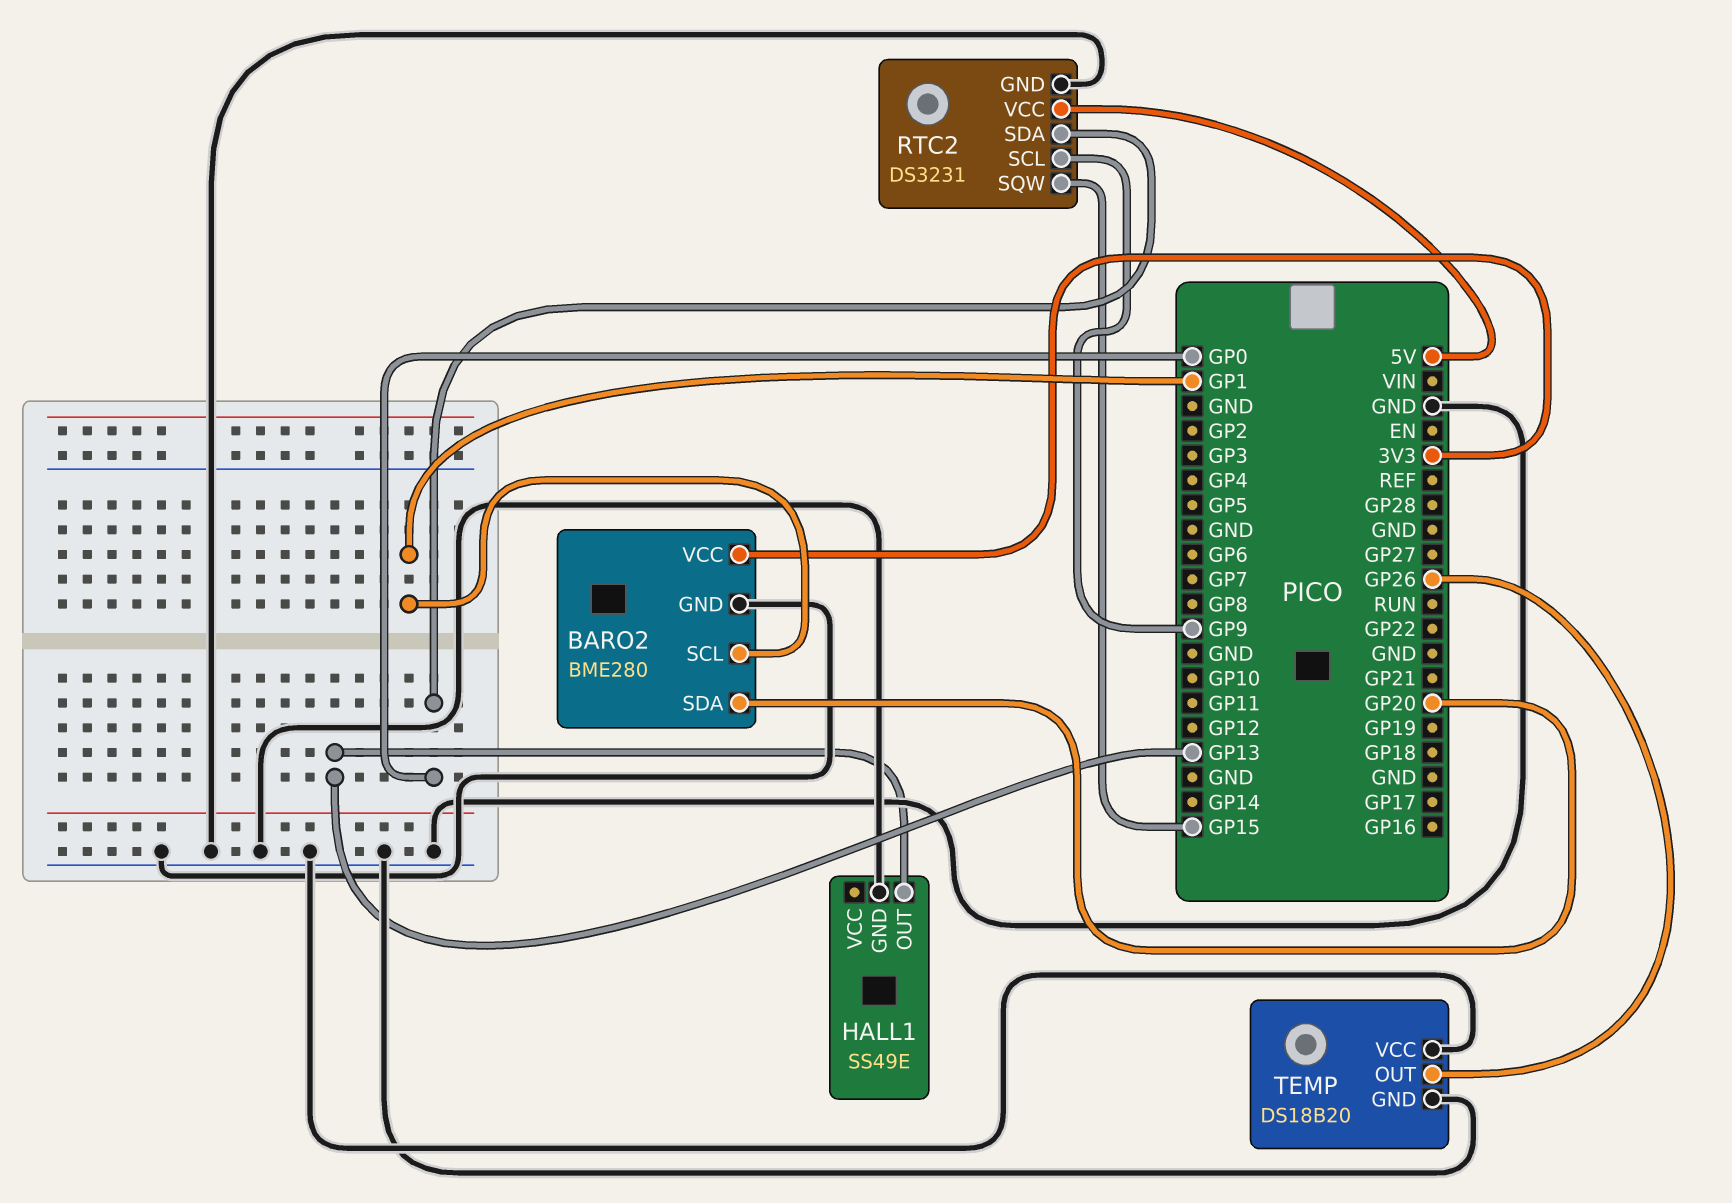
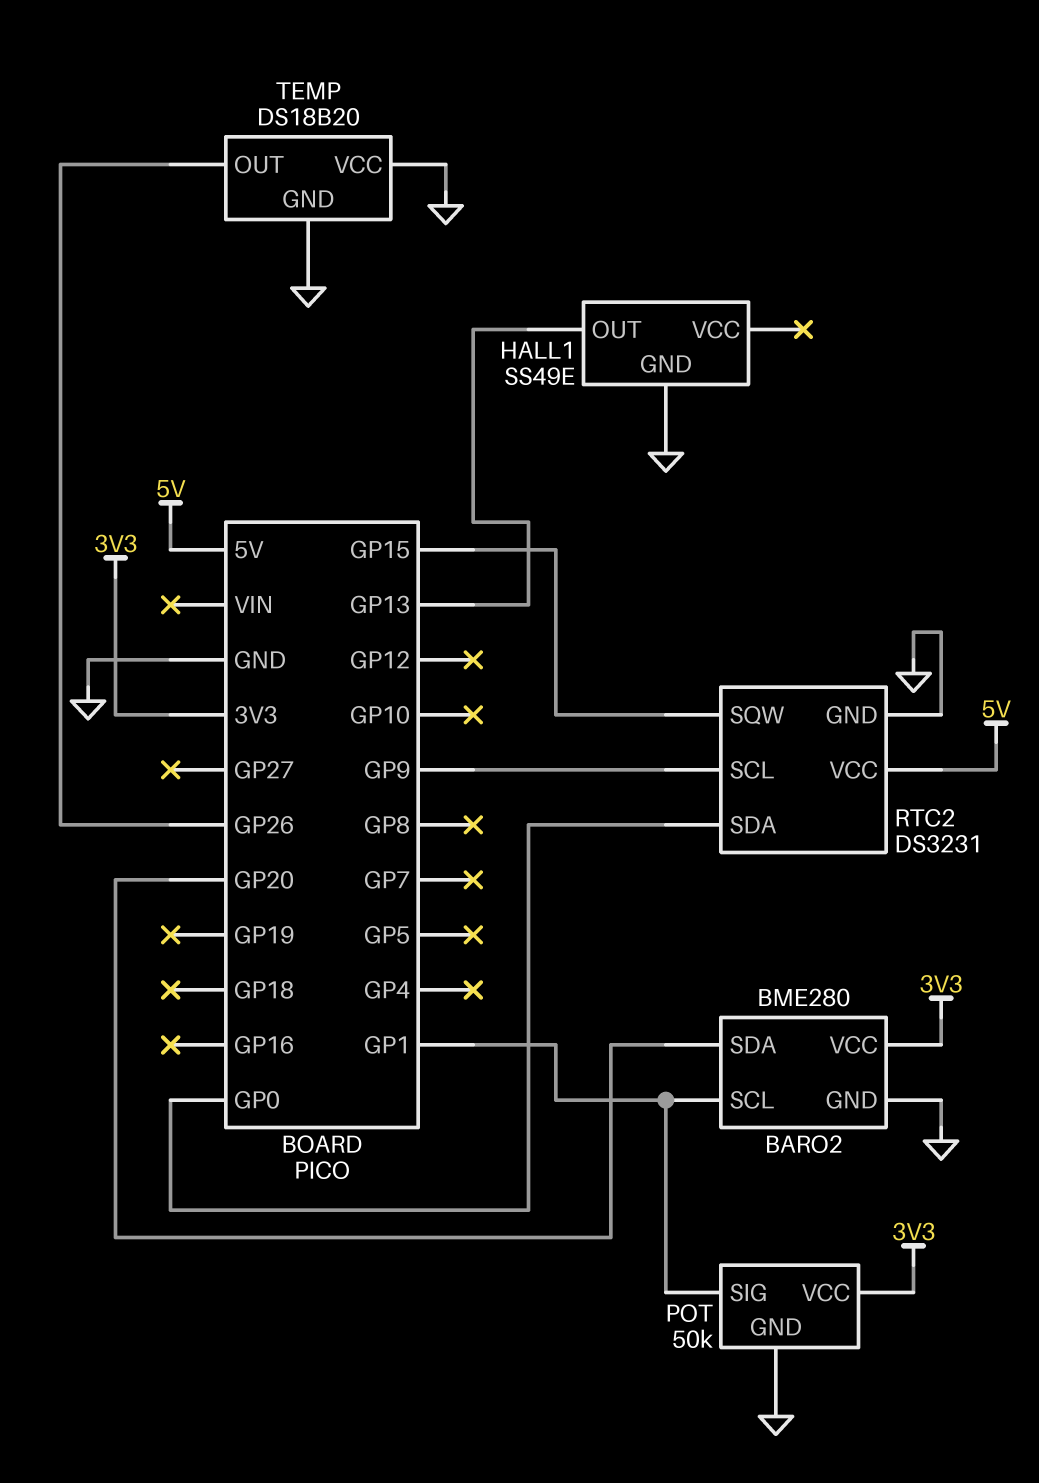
POT: none -> 50k
POT pin GND: none -> GND
POT pin SIG: none -> GP1
POT pin VCC: none -> 3V3

